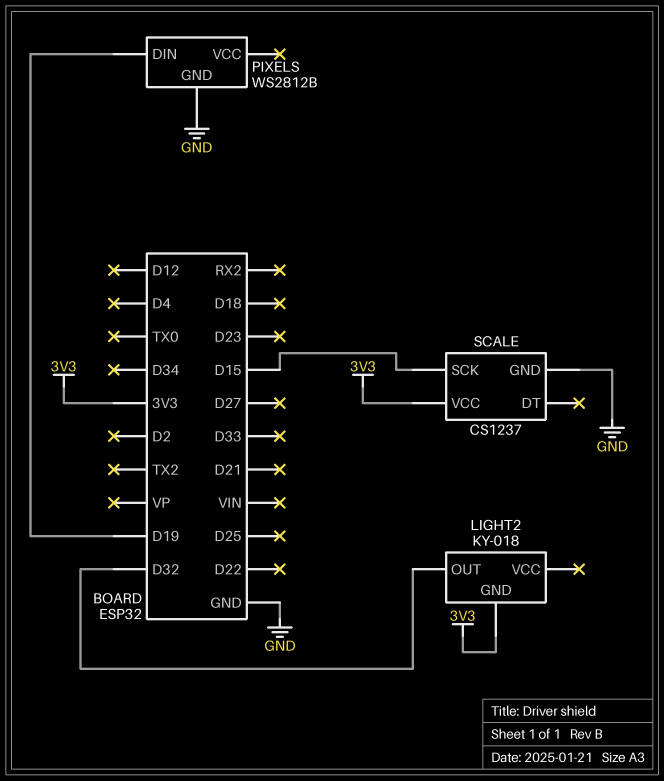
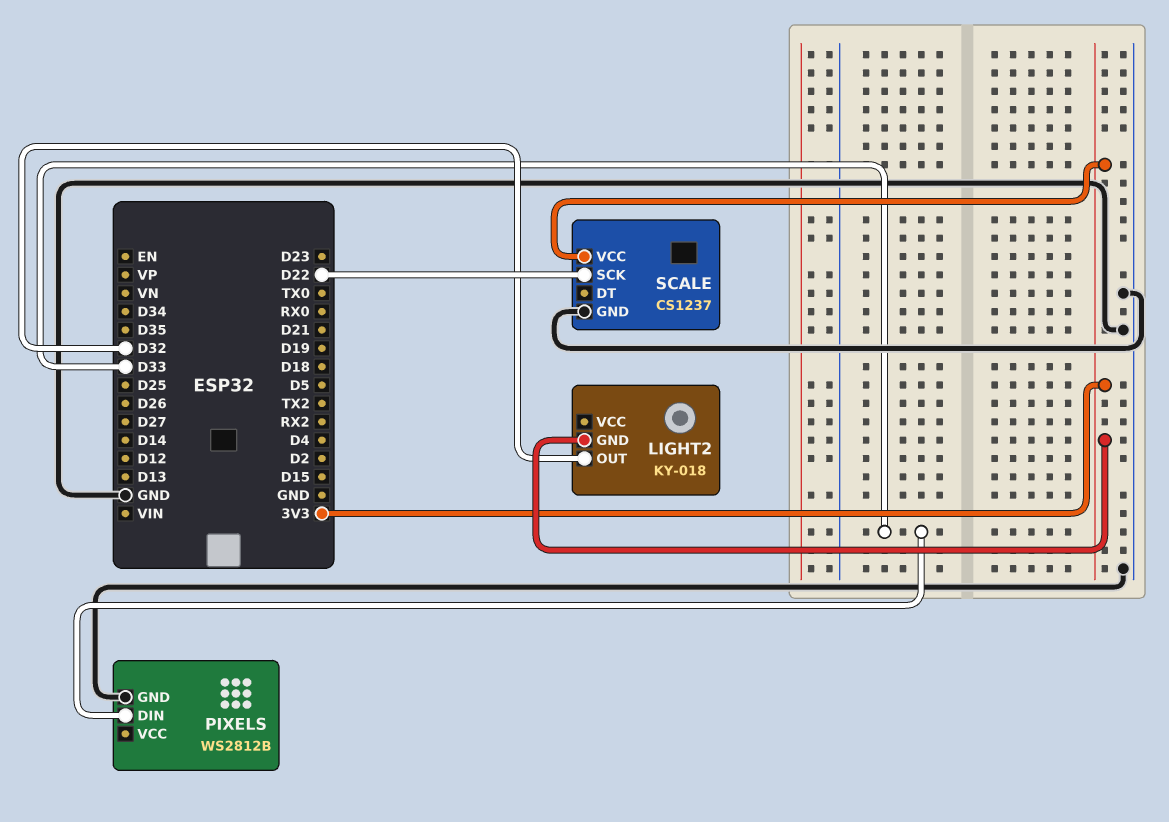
PIXELS pin DIN: D19 -> D33
SCALE pin SCK: D15 -> D22

